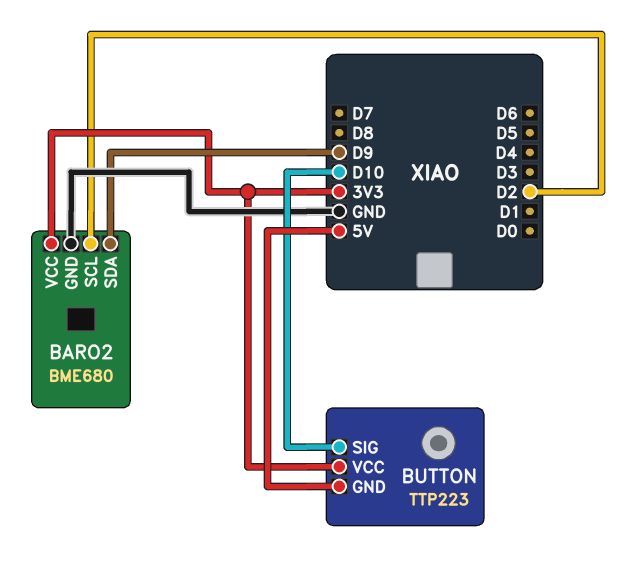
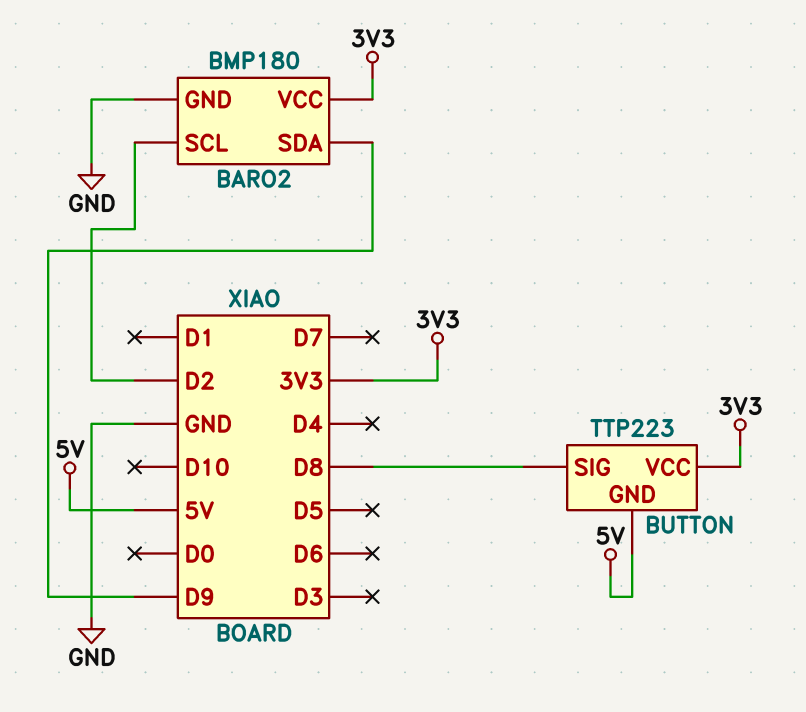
BARO2: BME680 -> BMP180
BUTTON pin SIG: D10 -> D8

